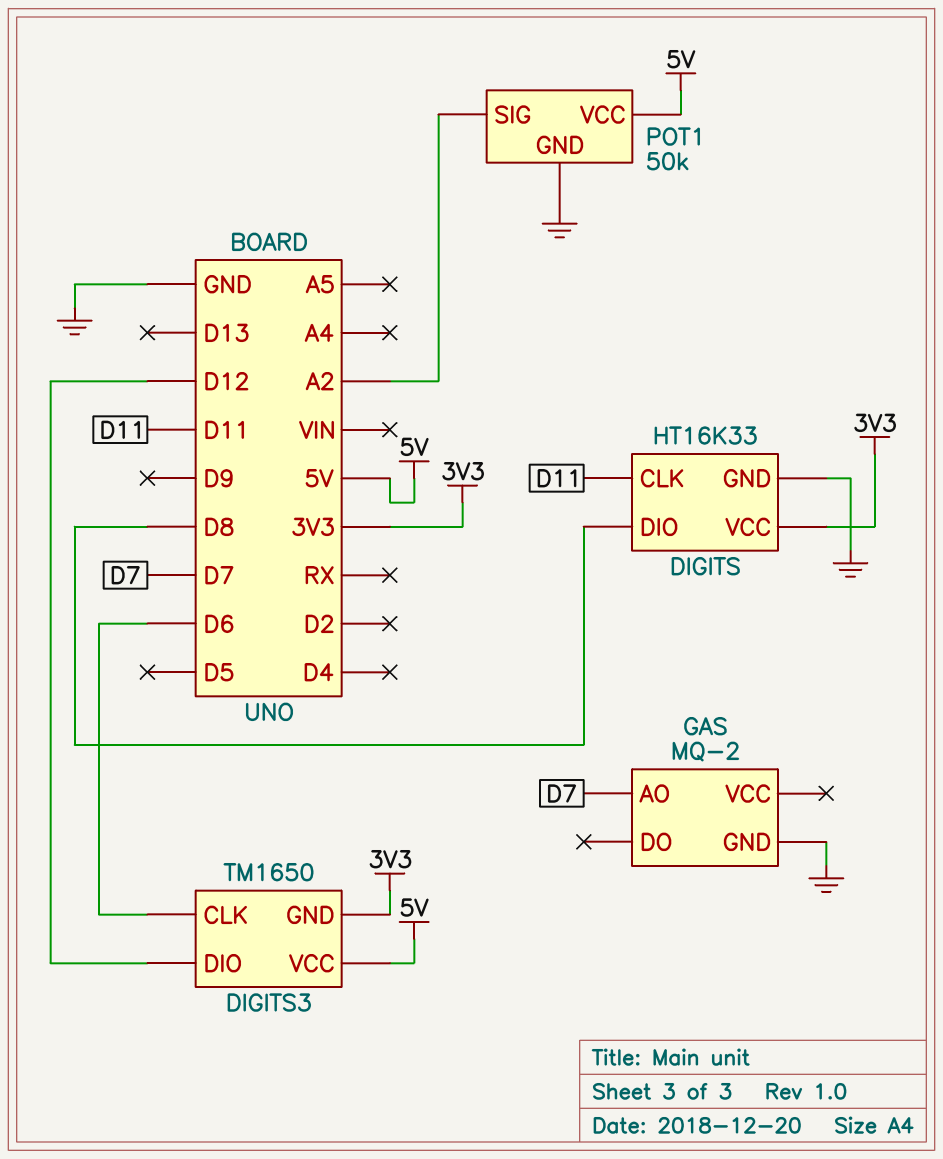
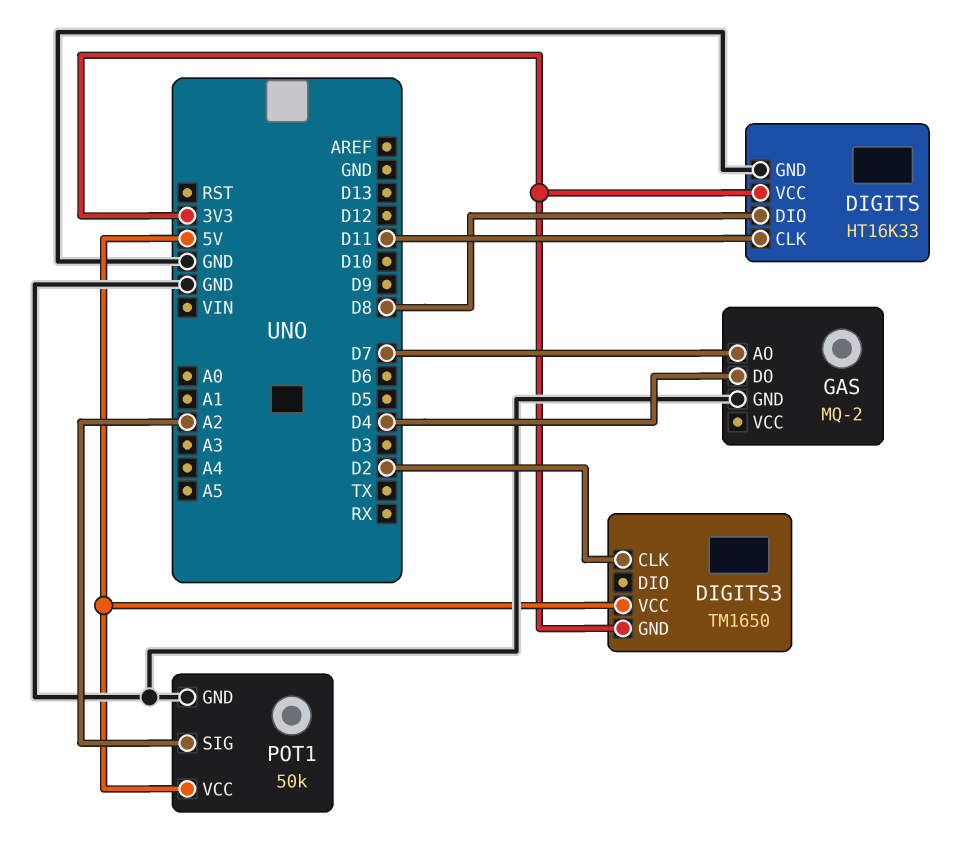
DIGITS3 pin CLK: D6 -> D2
DIGITS3 pin DIO: D12 -> none
GAS pin DO: none -> D4

